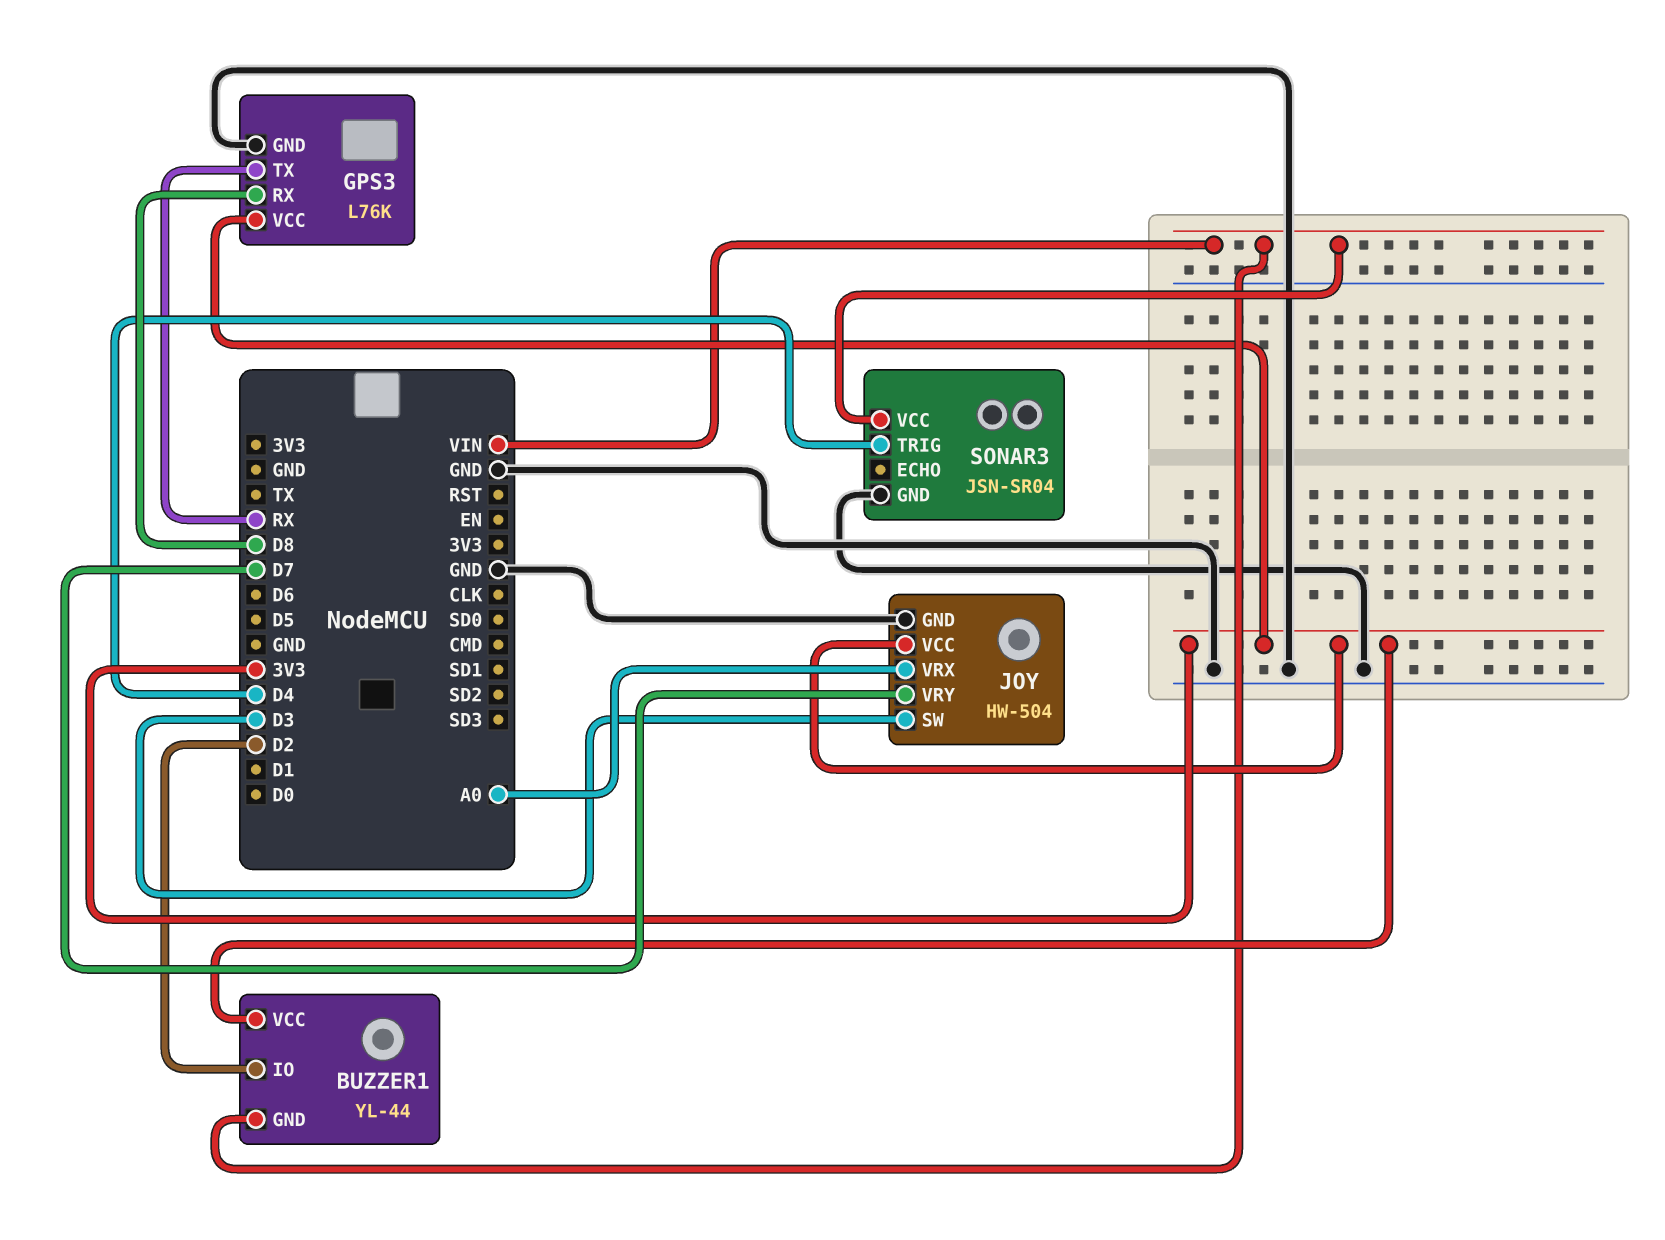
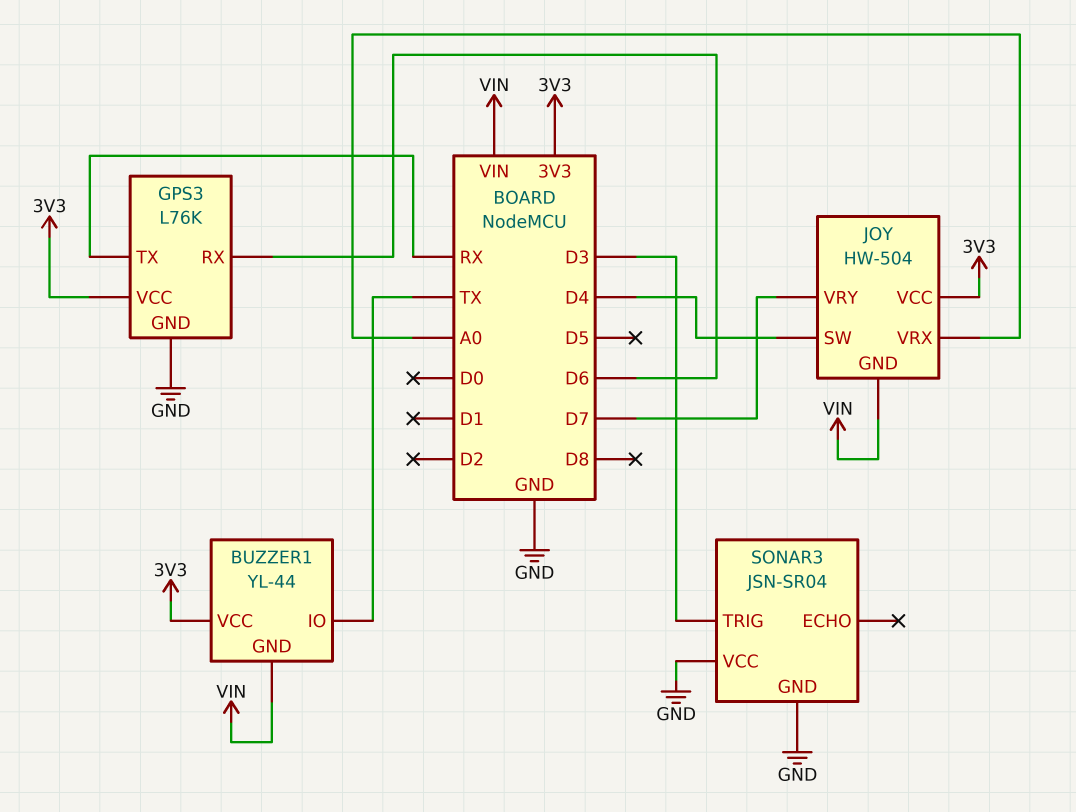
BUZZER1 pin IO: D2 -> TX
GPS3 pin RX: D8 -> D6
JOY pin GND: GND -> VIN
JOY pin SW: D3 -> D4
SONAR3 pin TRIG: D4 -> D3
SONAR3 pin VCC: VIN -> GND

